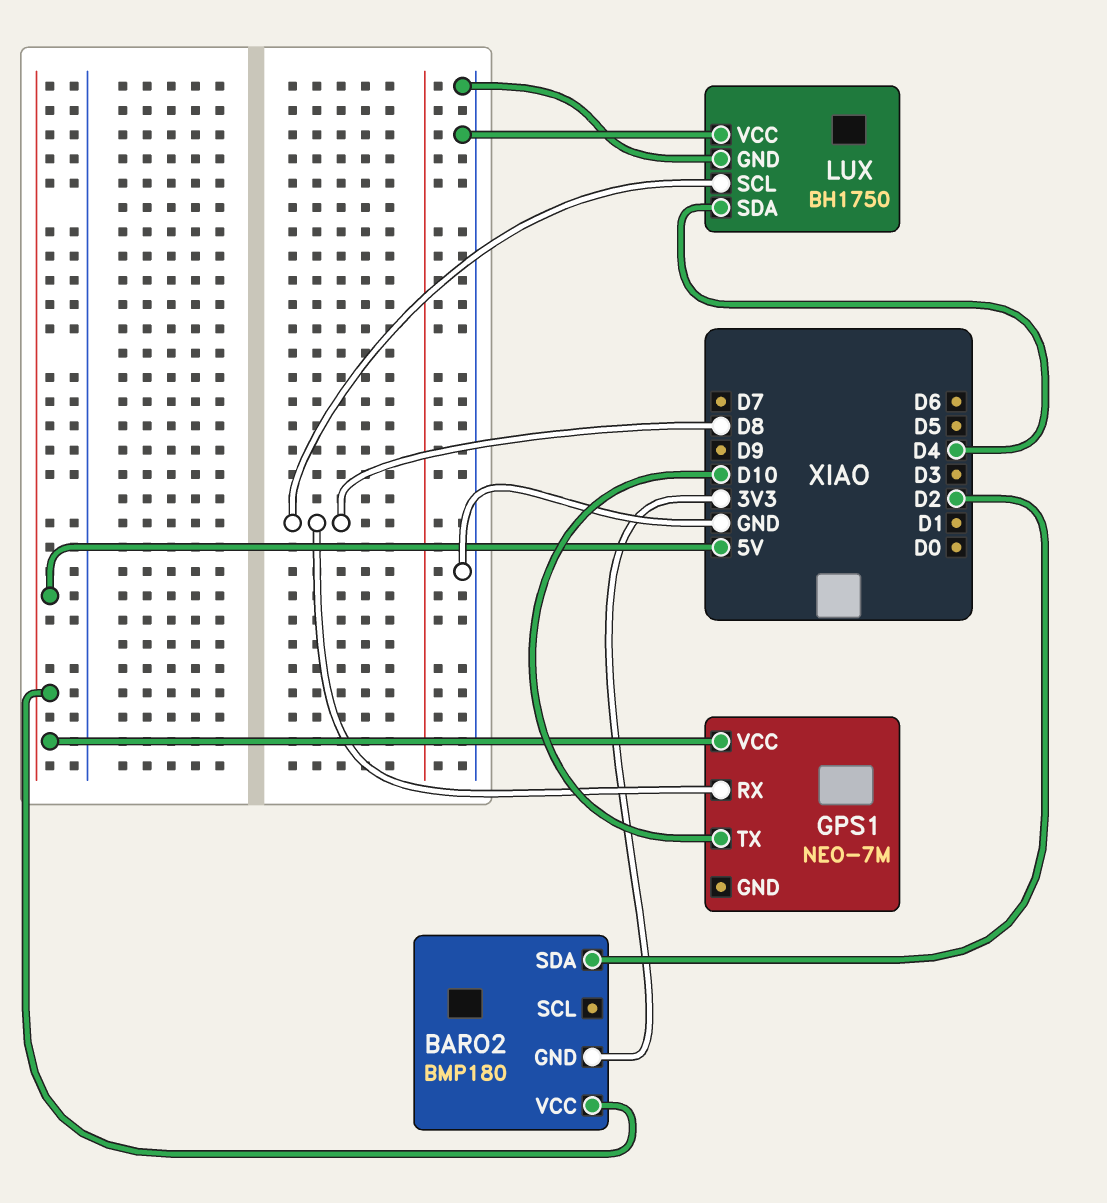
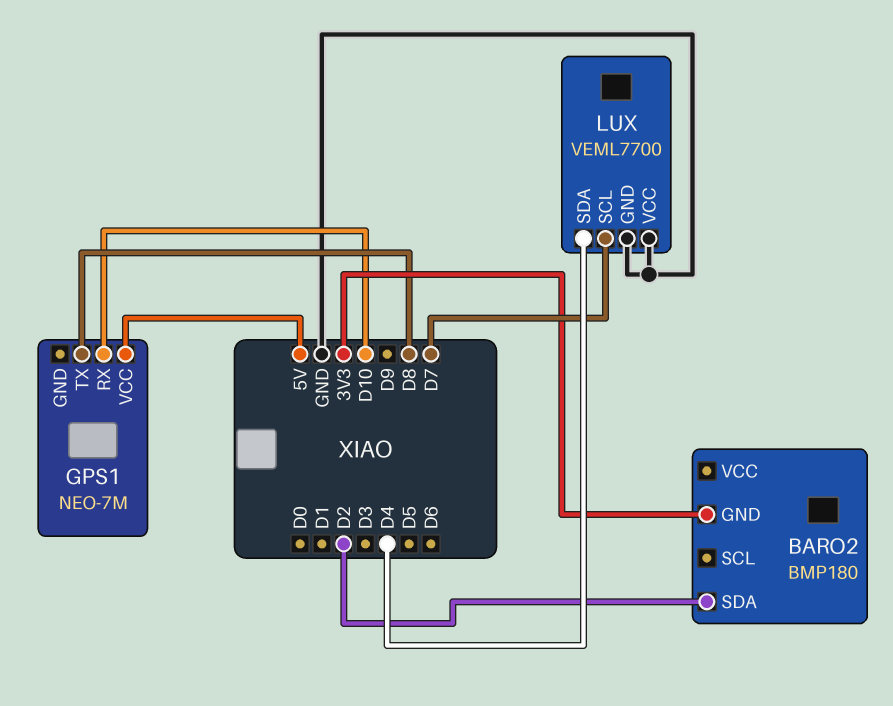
BARO2 pin VCC: 5V -> none
GPS1 pin RX: D8 -> D10
GPS1 pin TX: D10 -> D8
LUX: BH1750 -> VEML7700
LUX pin SCL: D8 -> D7

